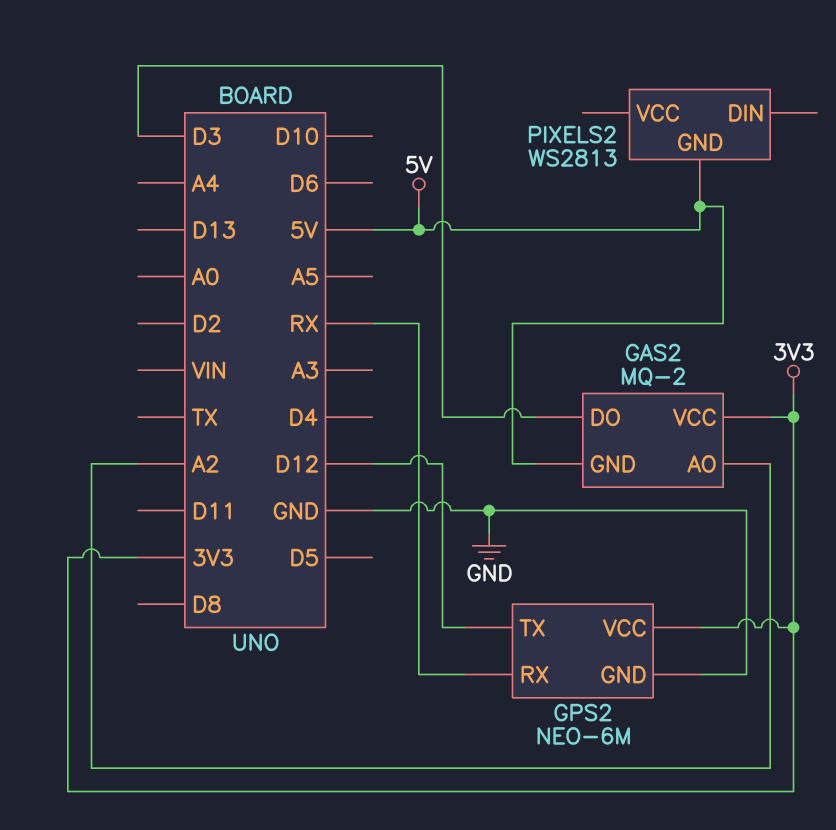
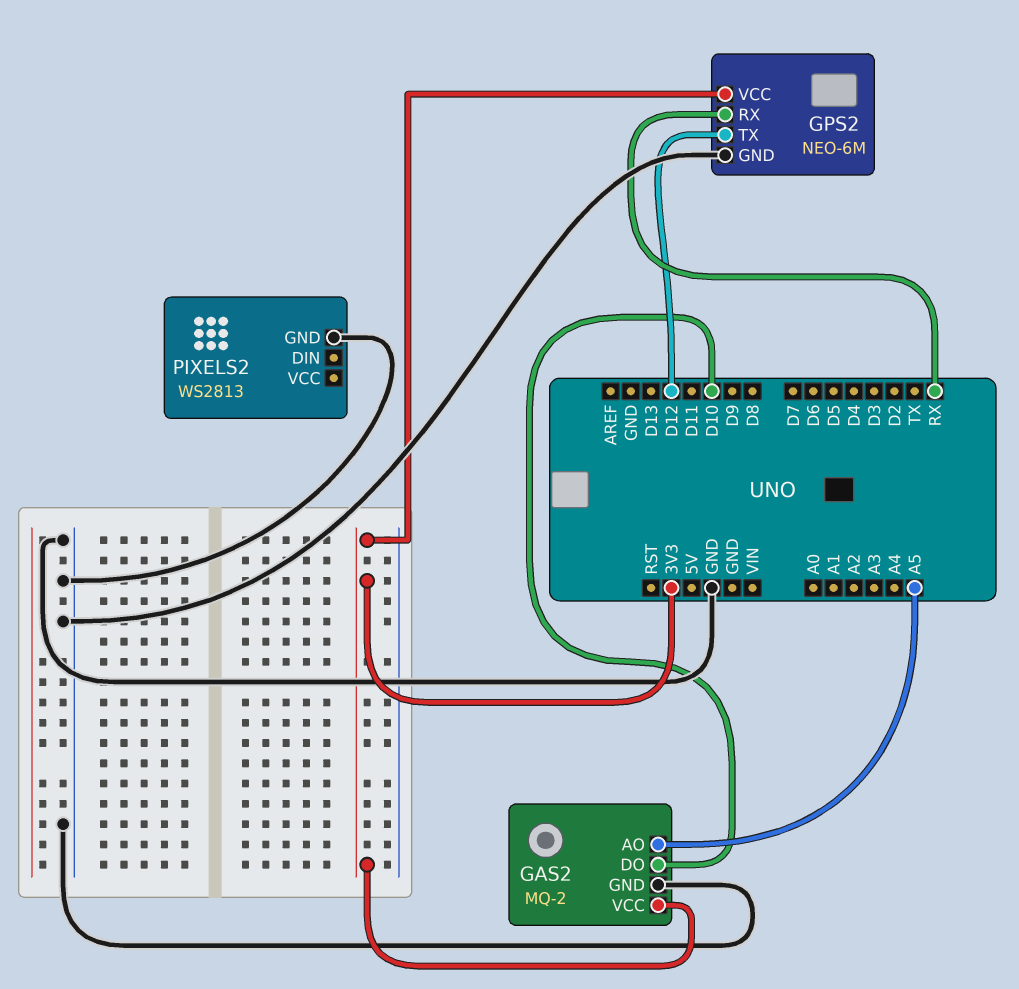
GAS2 pin AO: A2 -> A5
GAS2 pin DO: D3 -> D10
GAS2 pin GND: 5V -> GND
PIXELS2 pin GND: 5V -> GND

